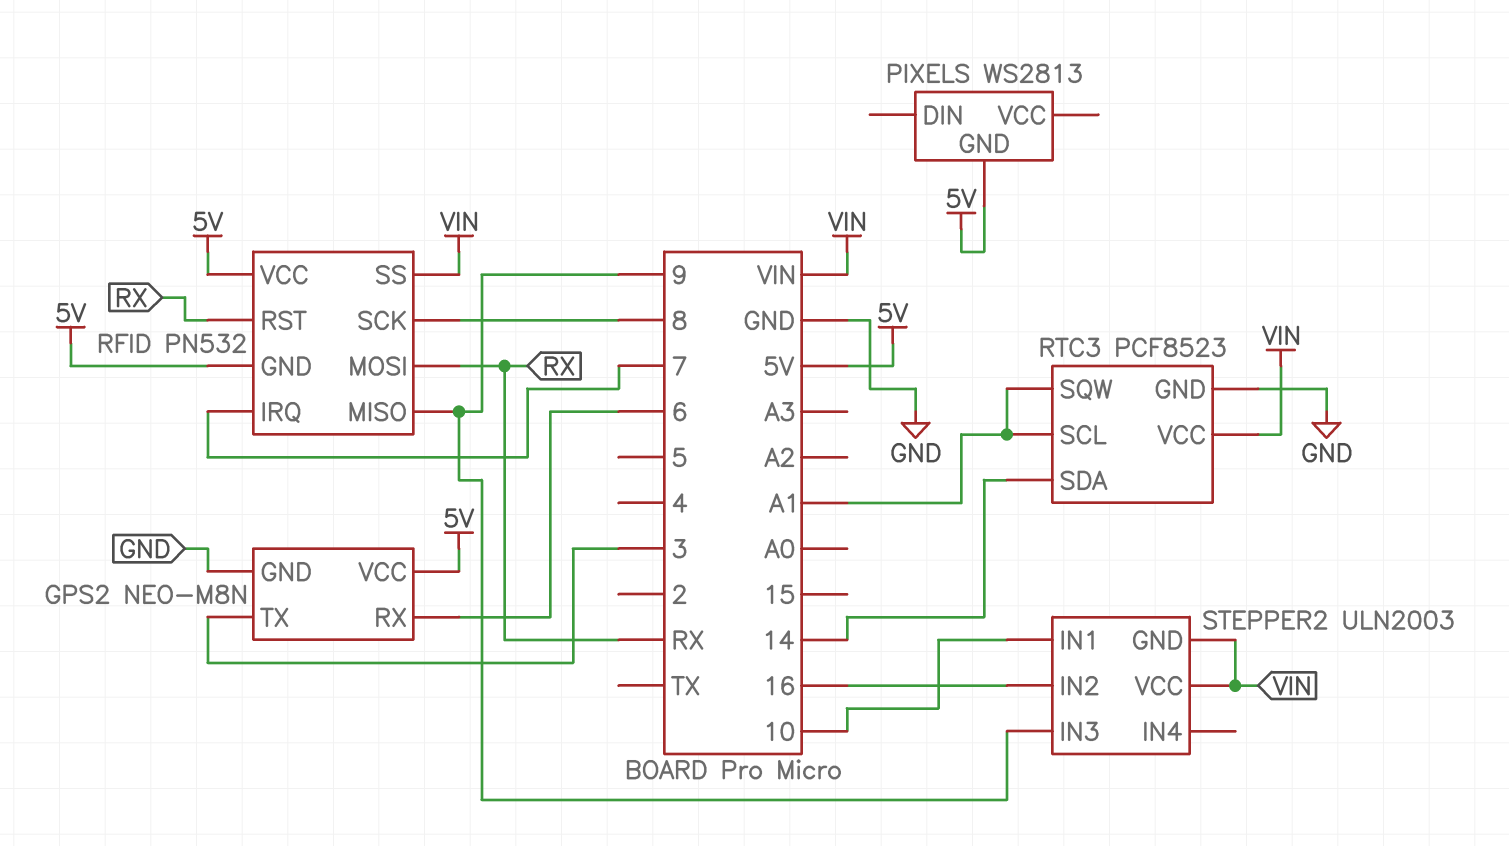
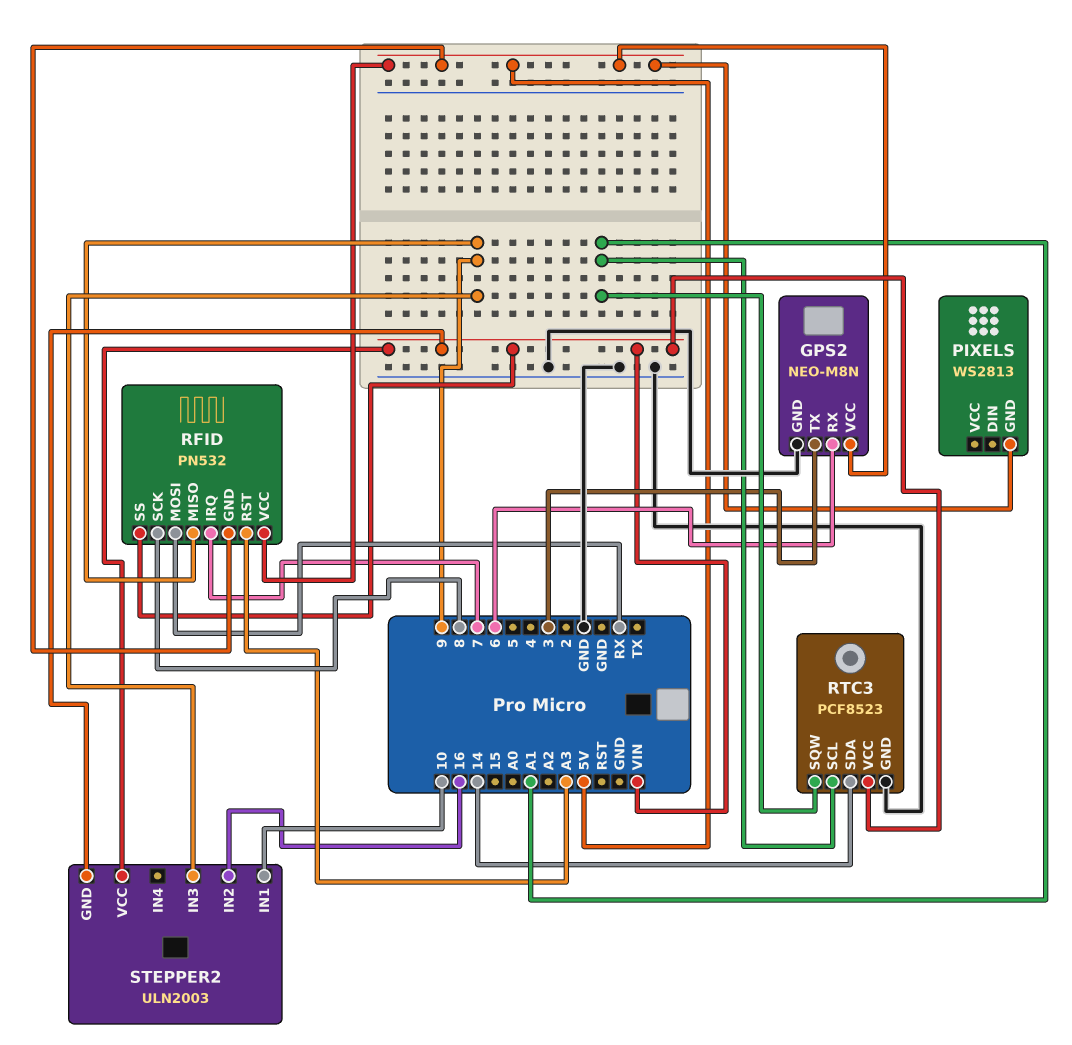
RFID pin RST: RX -> A3

